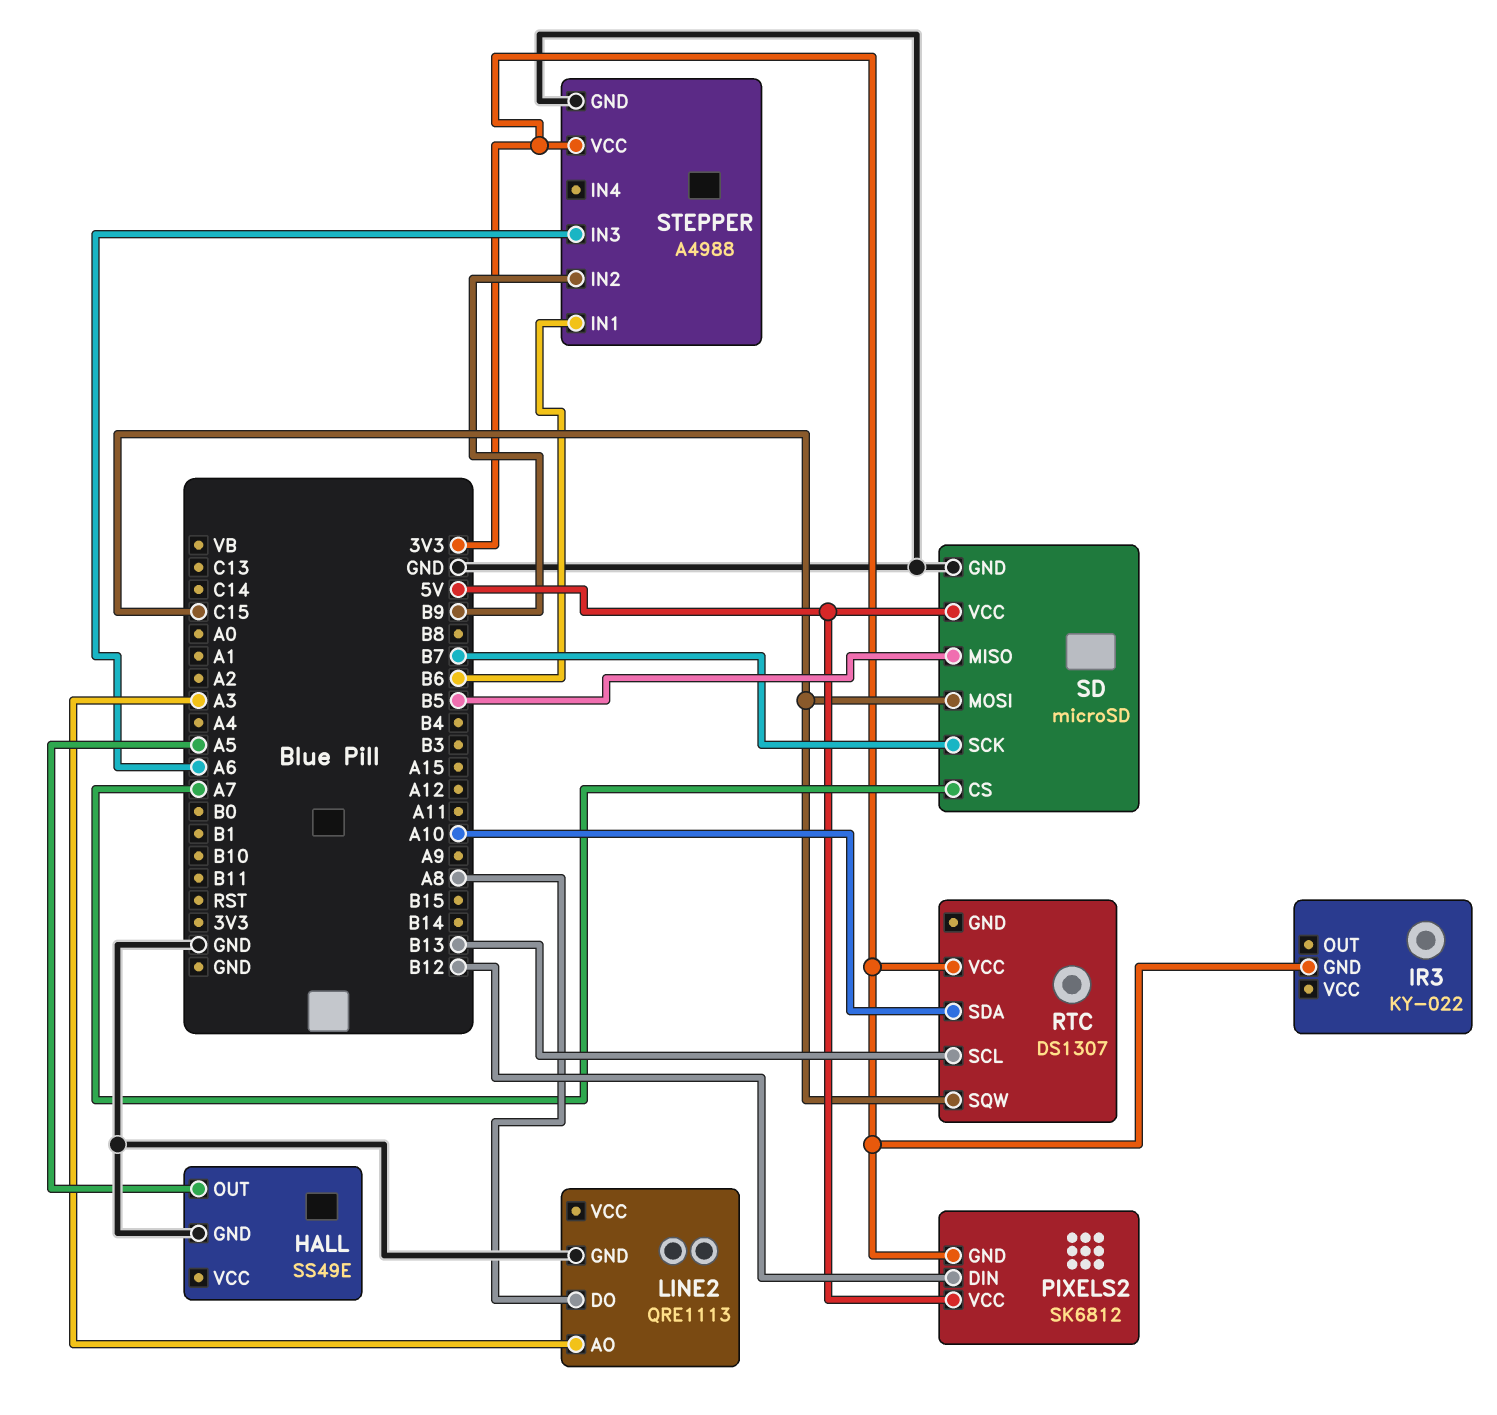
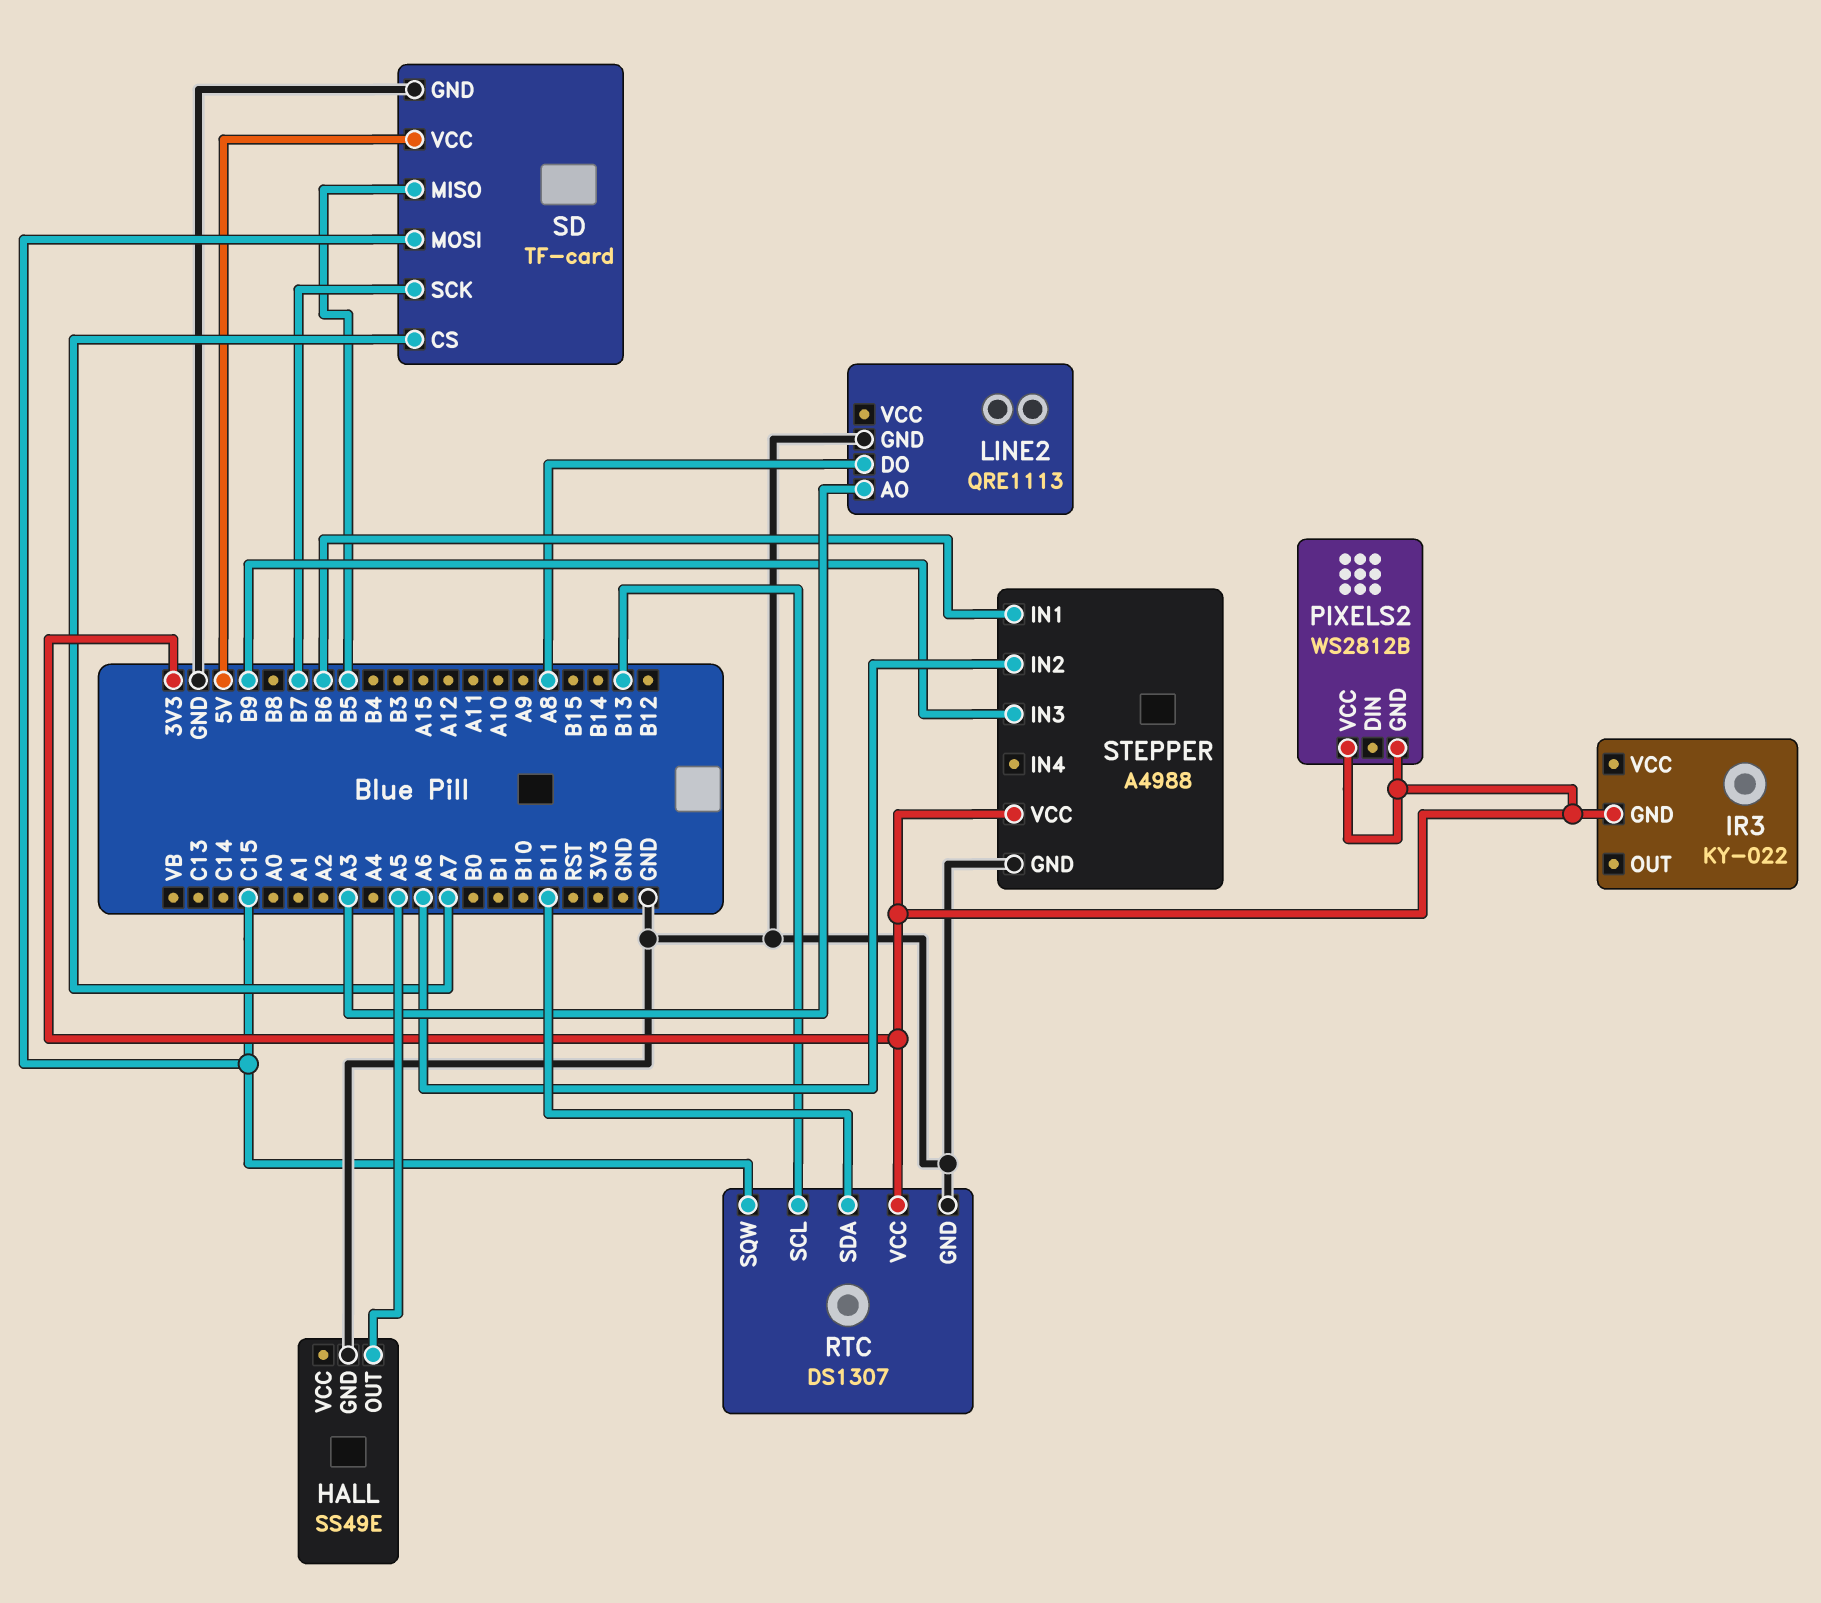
PIXELS2: SK6812 -> WS2812B
PIXELS2 pin DIN: B12 -> none
PIXELS2 pin VCC: 5V -> 3V3
RTC pin GND: none -> GND
RTC pin SDA: A10 -> B11
SD: microSD -> TF-card
STEPPER pin IN2: B9 -> A6
STEPPER pin IN3: A6 -> B9

